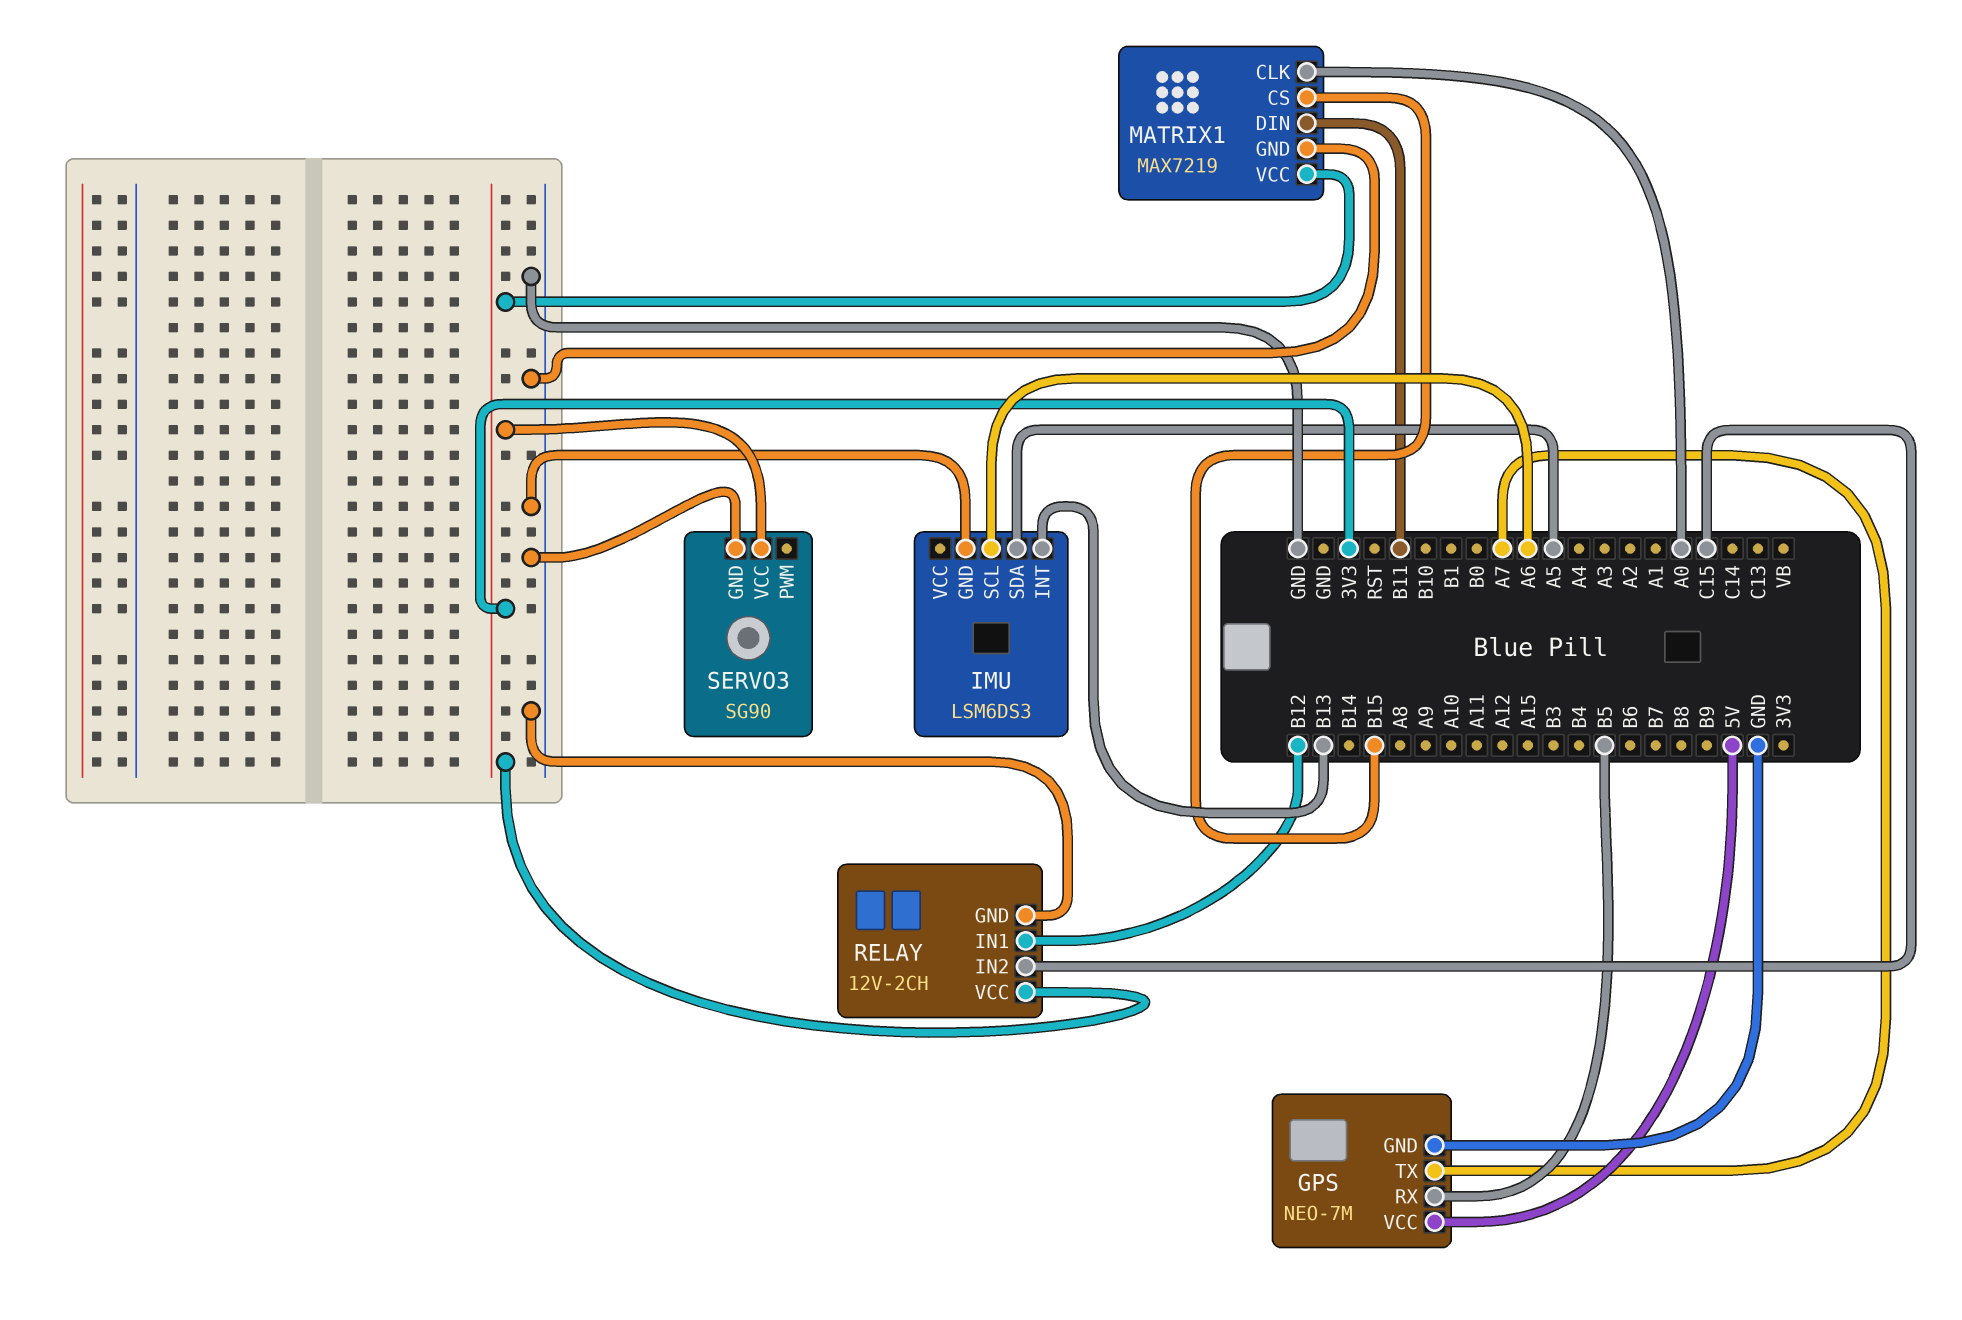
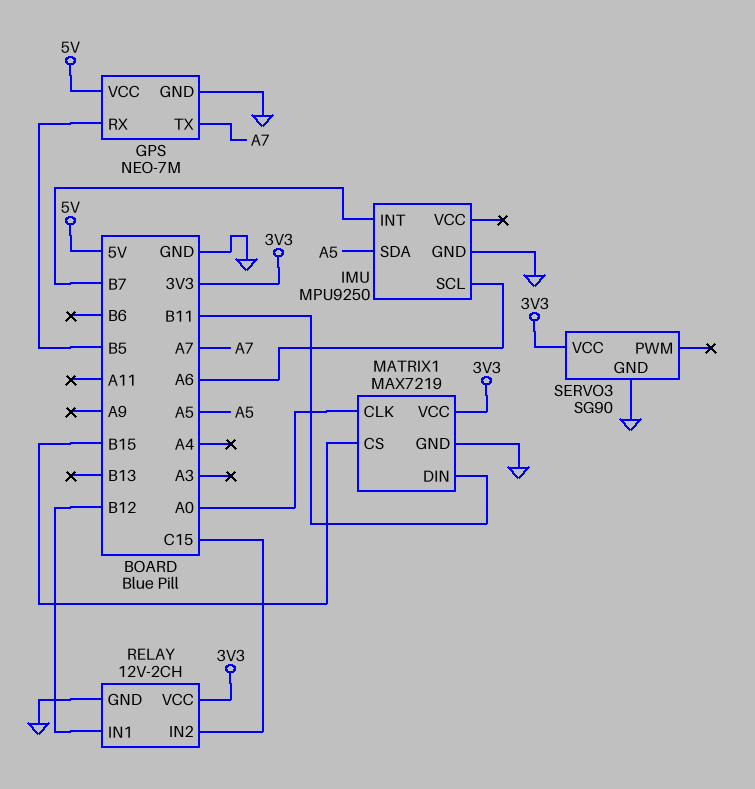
IMU: LSM6DS3 -> MPU9250
IMU pin INT: B13 -> B7

